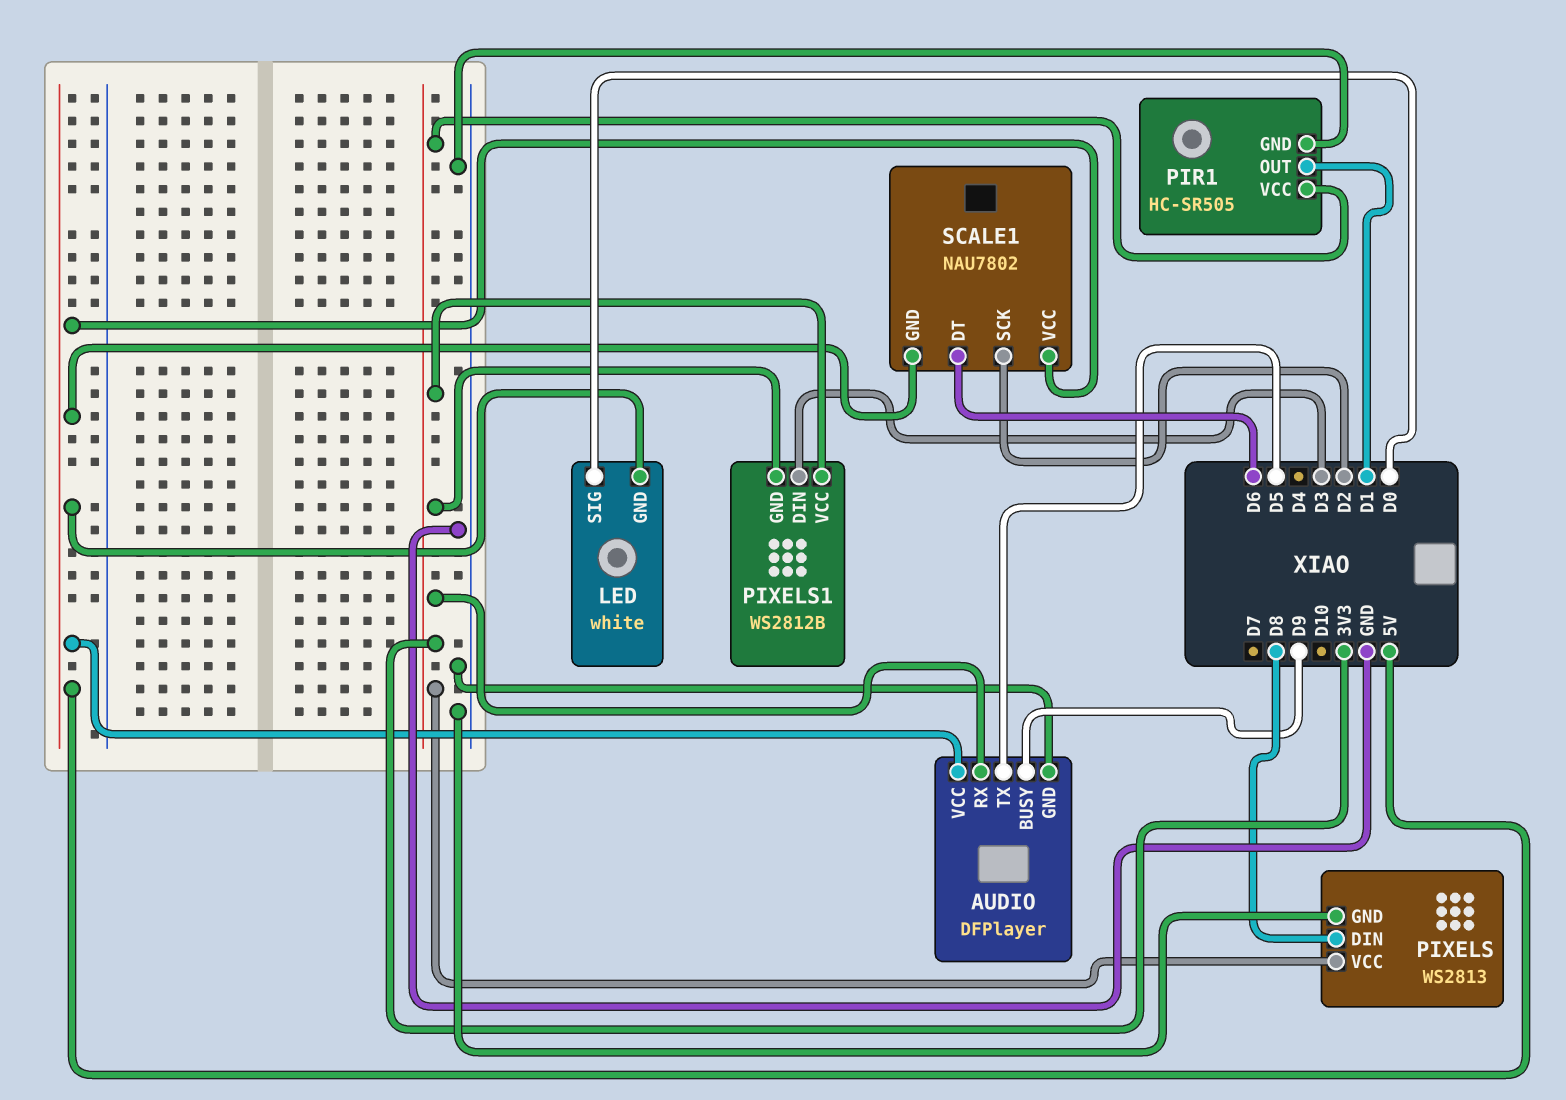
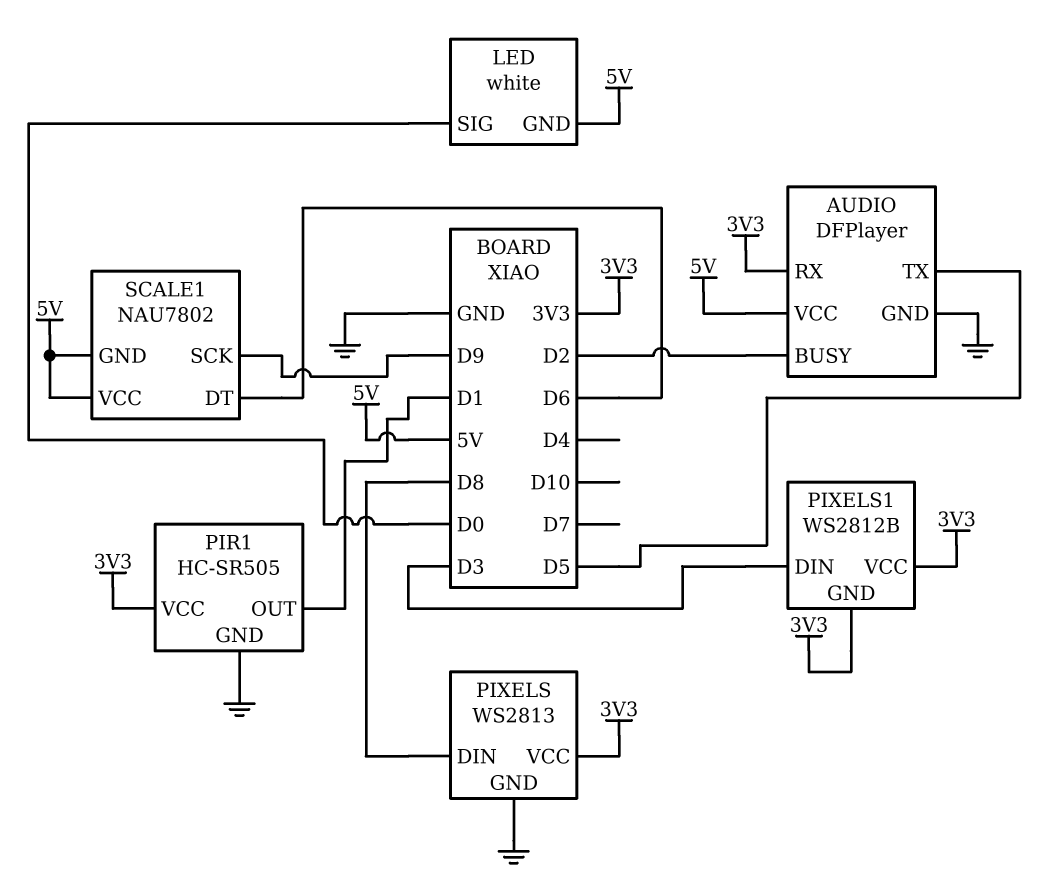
AUDIO pin BUSY: D9 -> D2
SCALE1 pin SCK: D2 -> D9

